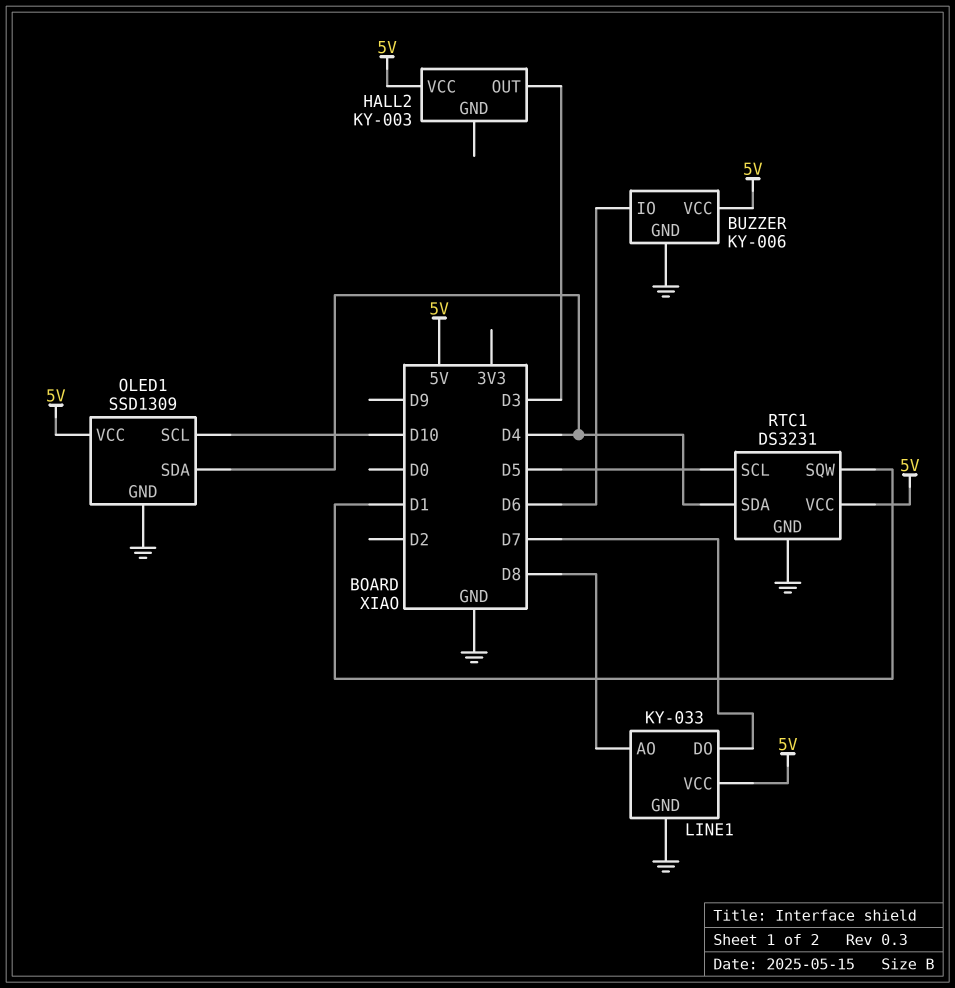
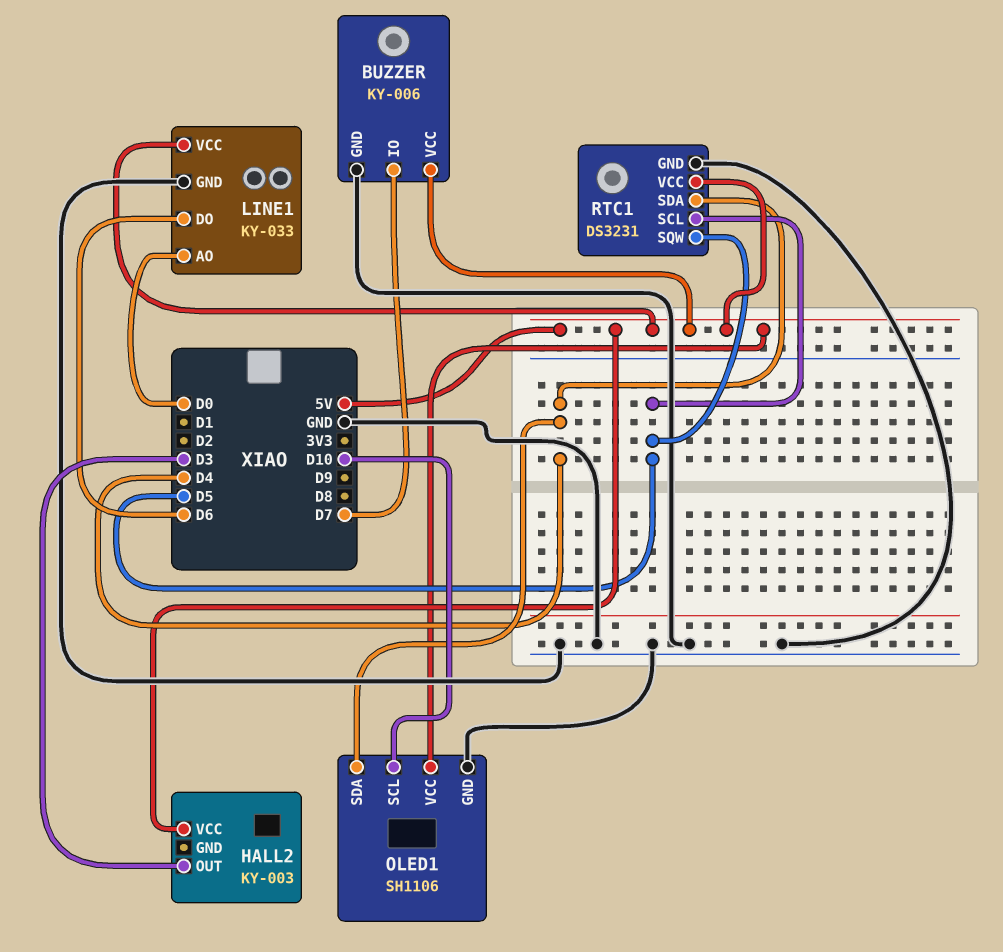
BUZZER pin IO: D6 -> D7
LINE1 pin AO: D8 -> D0
LINE1 pin DO: D7 -> D6
OLED1: SSD1309 -> SH1106
RTC1 pin SQW: D1 -> D5

